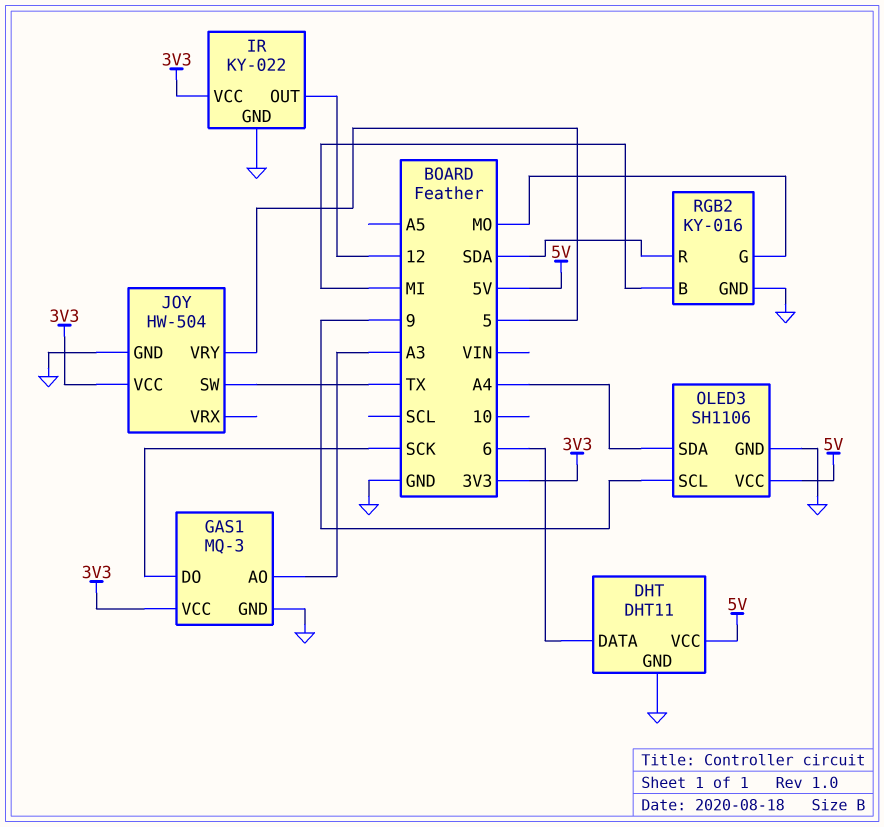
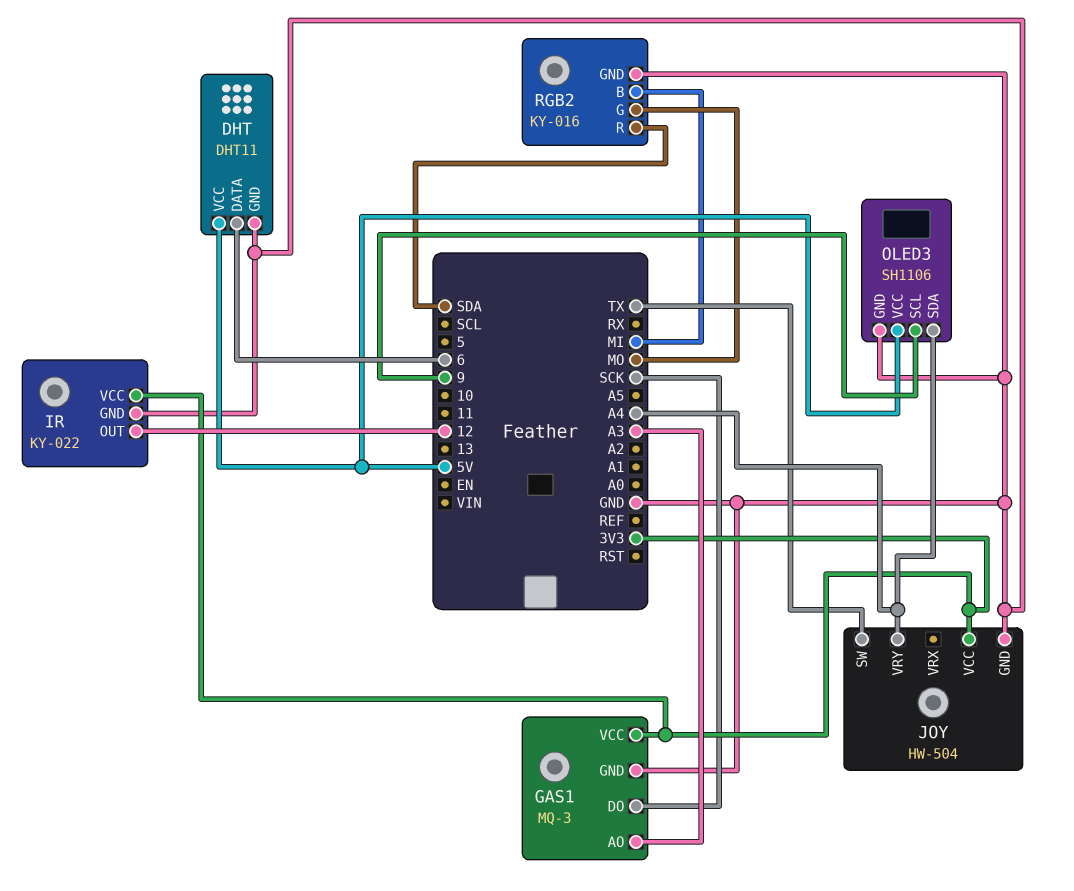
JOY pin VRY: 5 -> A4

